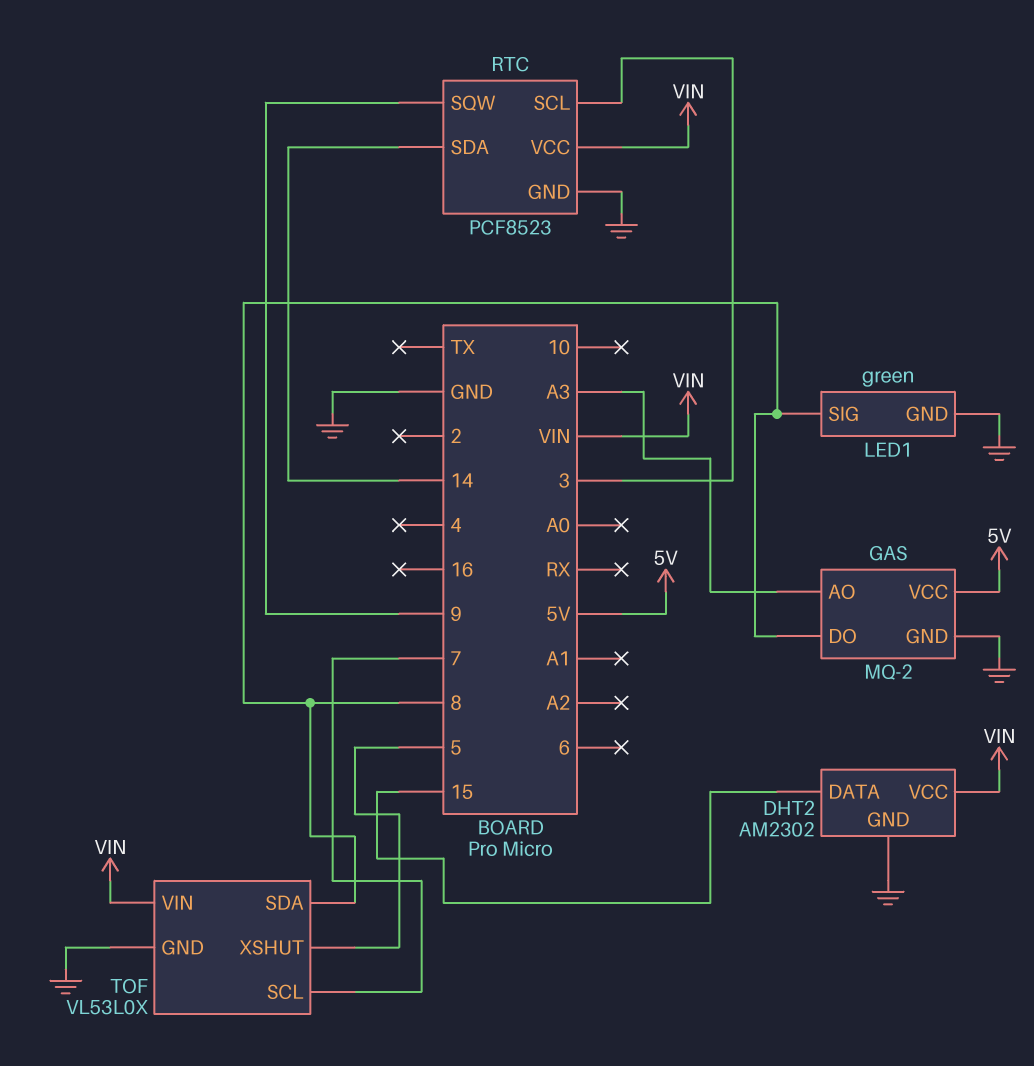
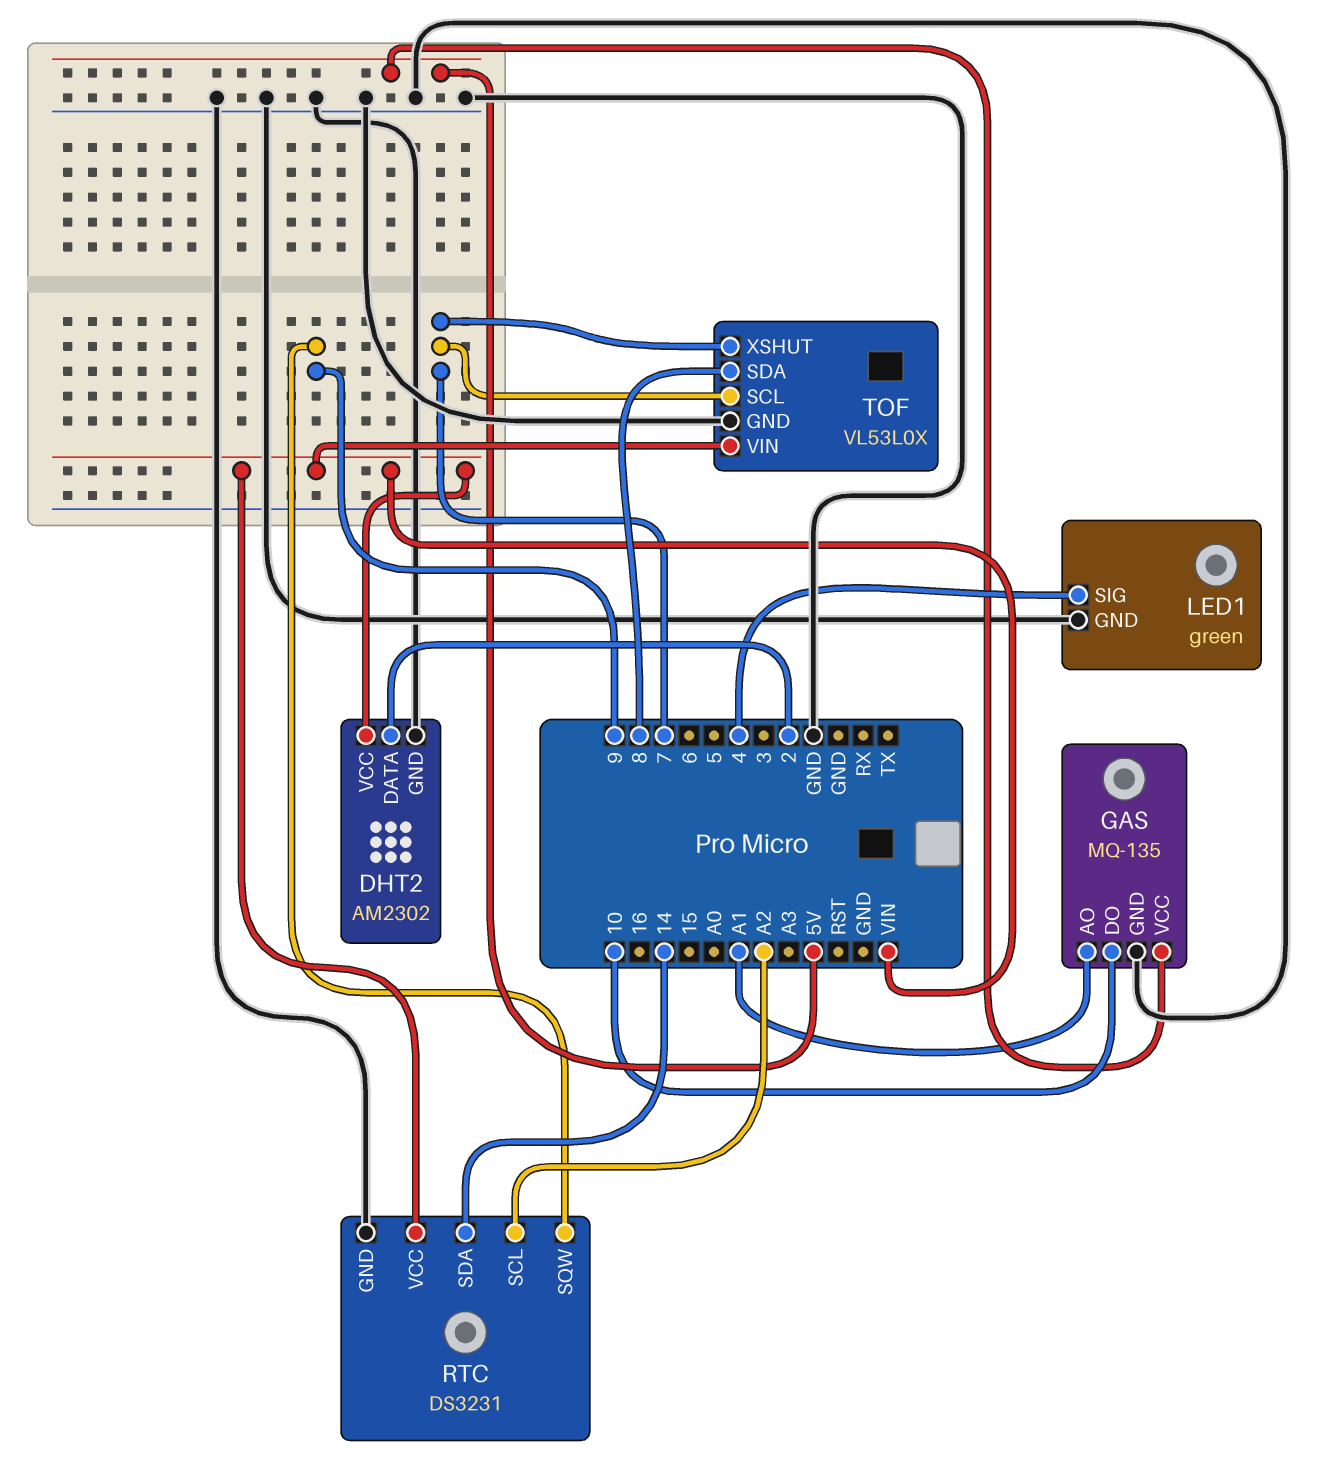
DHT2 pin DATA: 15 -> 2
GAS: MQ-2 -> MQ-135
GAS pin AO: A3 -> A1
GAS pin DO: 8 -> 10
LED1 pin SIG: 8 -> 4
RTC: PCF8523 -> DS3231
RTC pin SCL: 3 -> A2
TOF pin XSHUT: 5 -> 7

